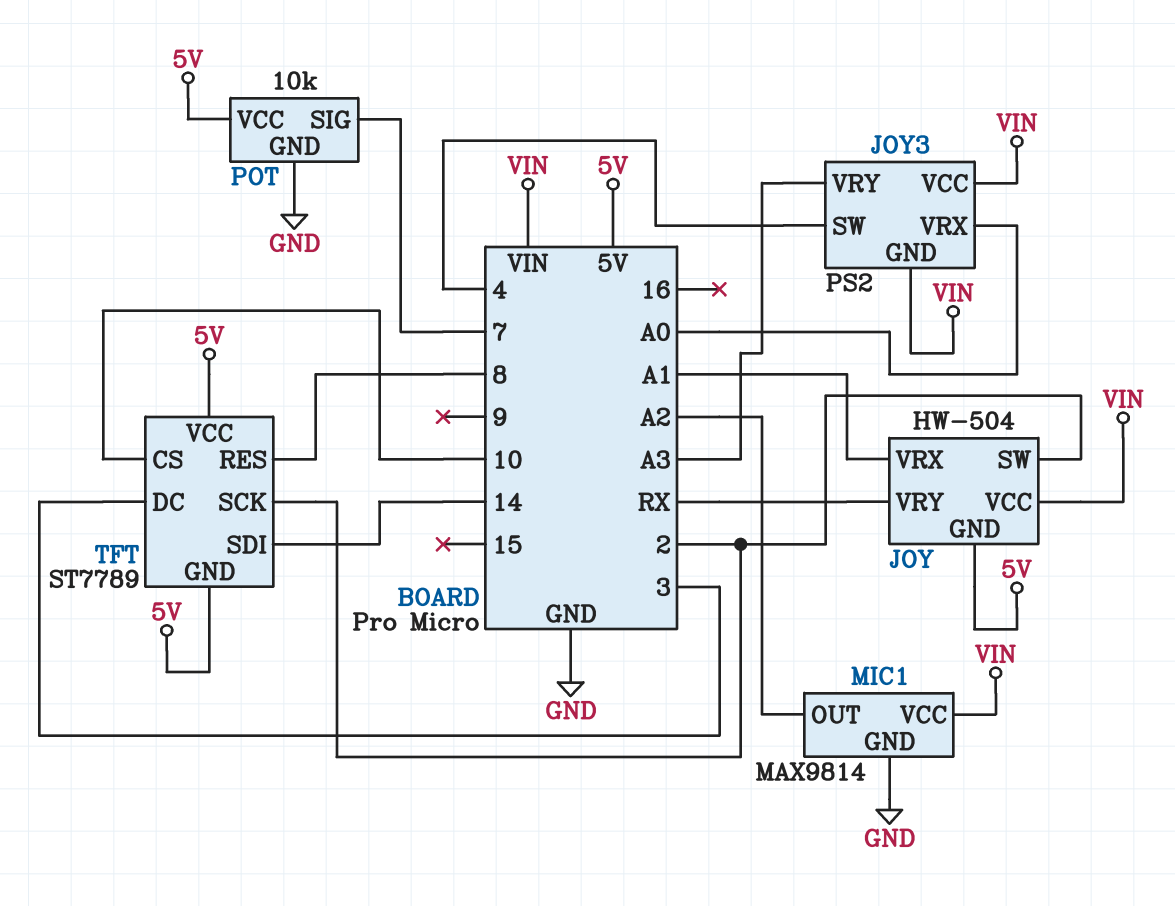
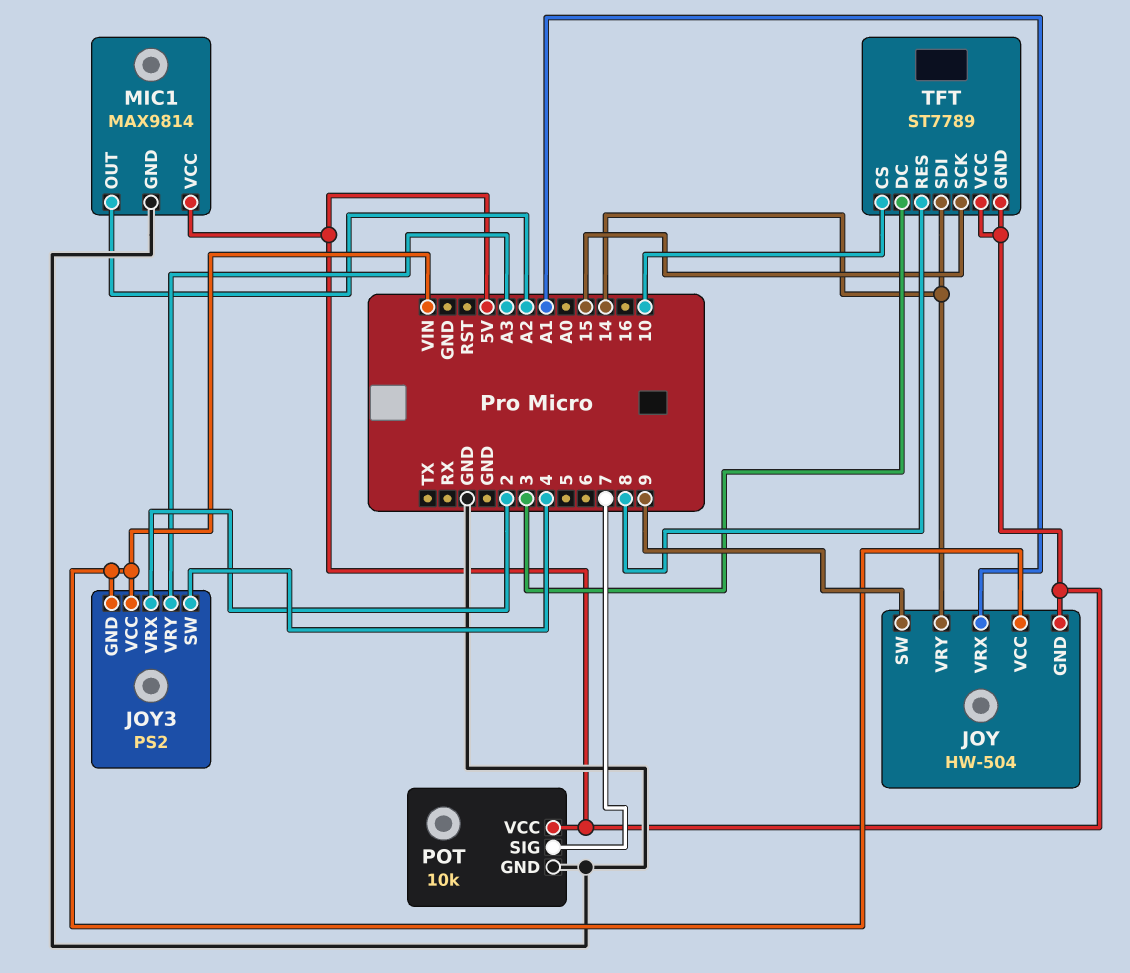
JOY pin SW: 2 -> 9
JOY pin VRY: RX -> 14
JOY3 pin VRX: A0 -> 2
MIC1 pin VCC: VIN -> 5V
TFT pin SCK: 2 -> 15

